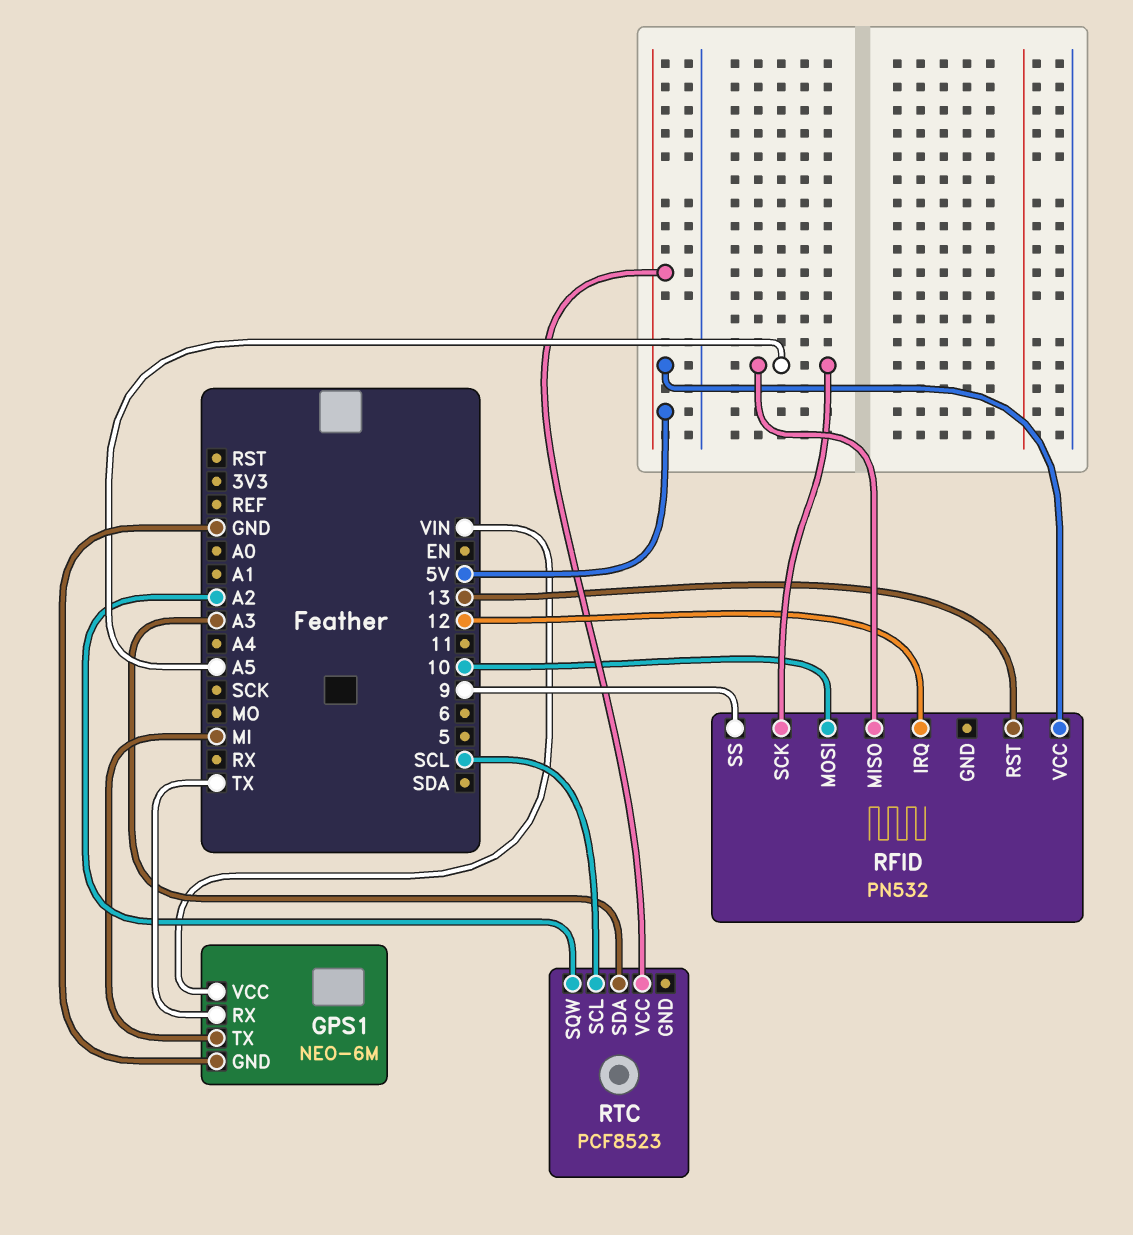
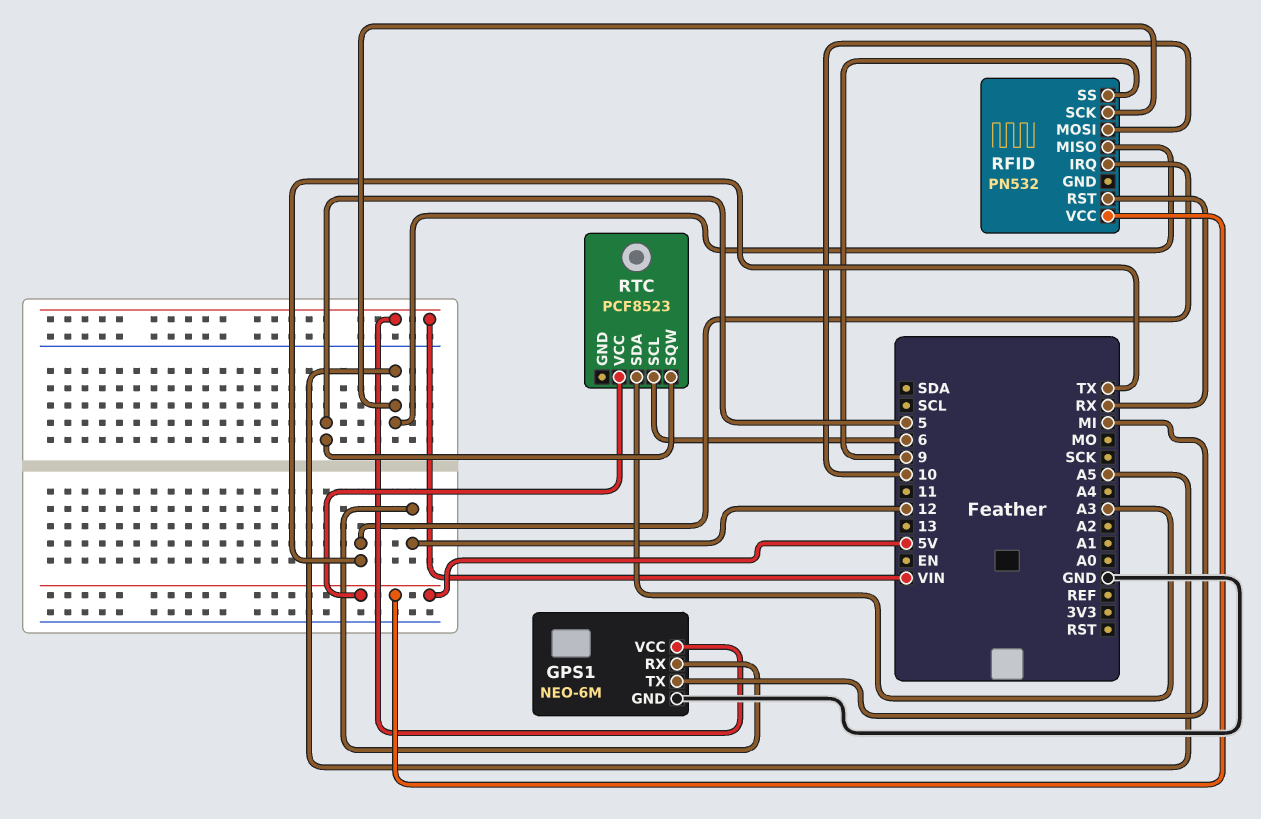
GPS1 pin RX: TX -> 12
RFID pin IRQ: 12 -> TX
RFID pin RST: 13 -> RX
RTC pin SCL: SCL -> 6
RTC pin SQW: A2 -> 5

